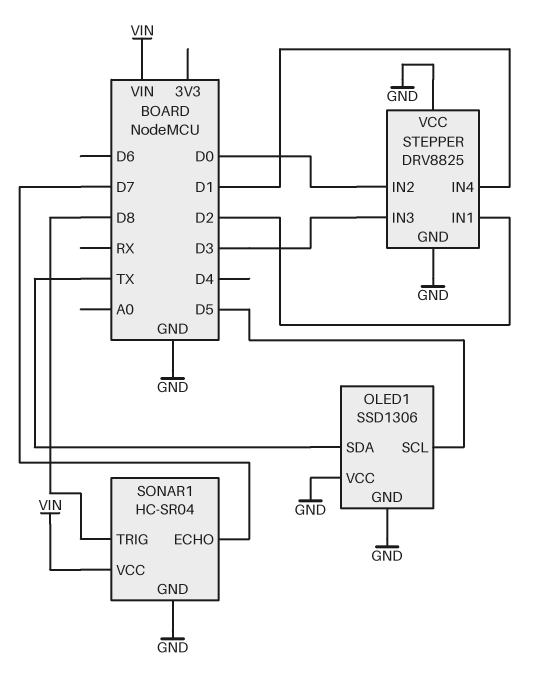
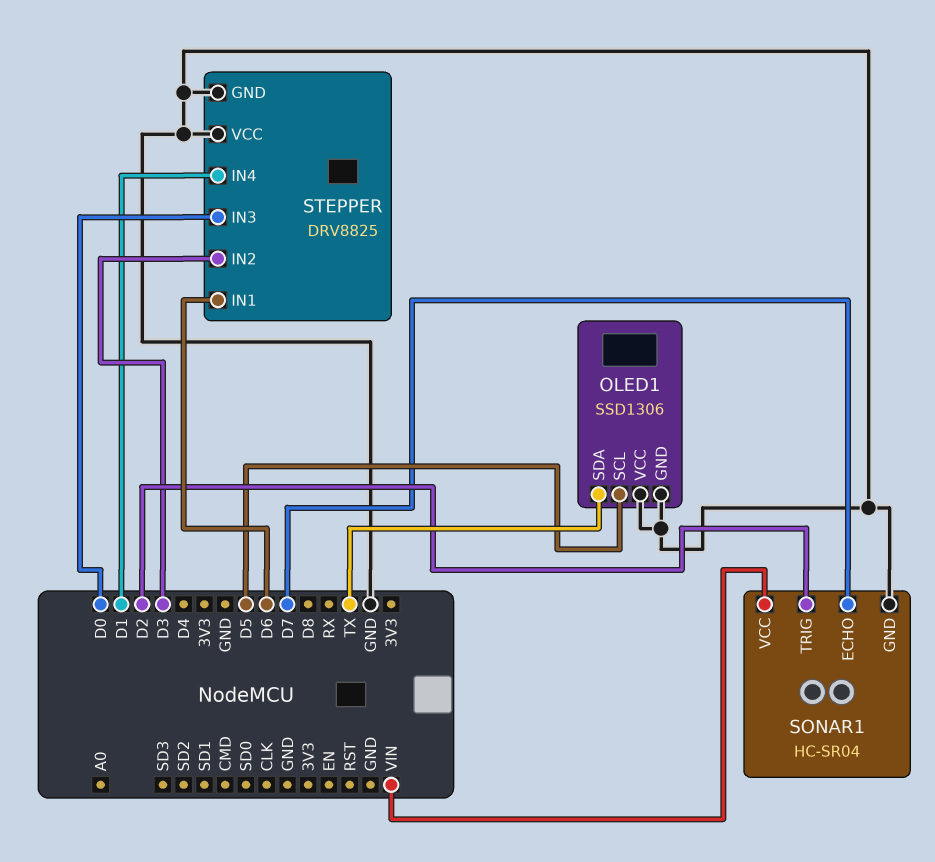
SONAR1 pin TRIG: D8 -> D2
STEPPER pin IN1: D2 -> D6
STEPPER pin IN2: D0 -> D3
STEPPER pin IN3: D3 -> D0

